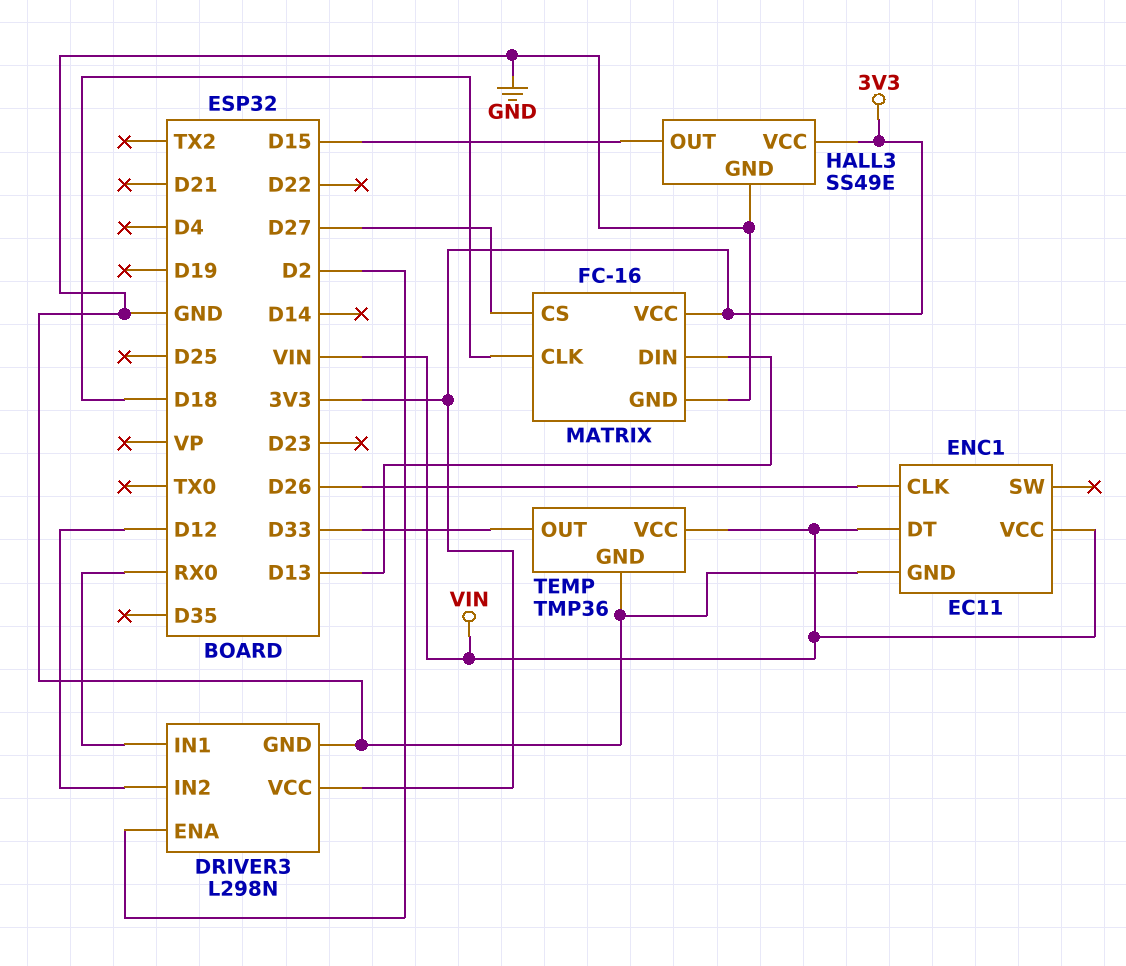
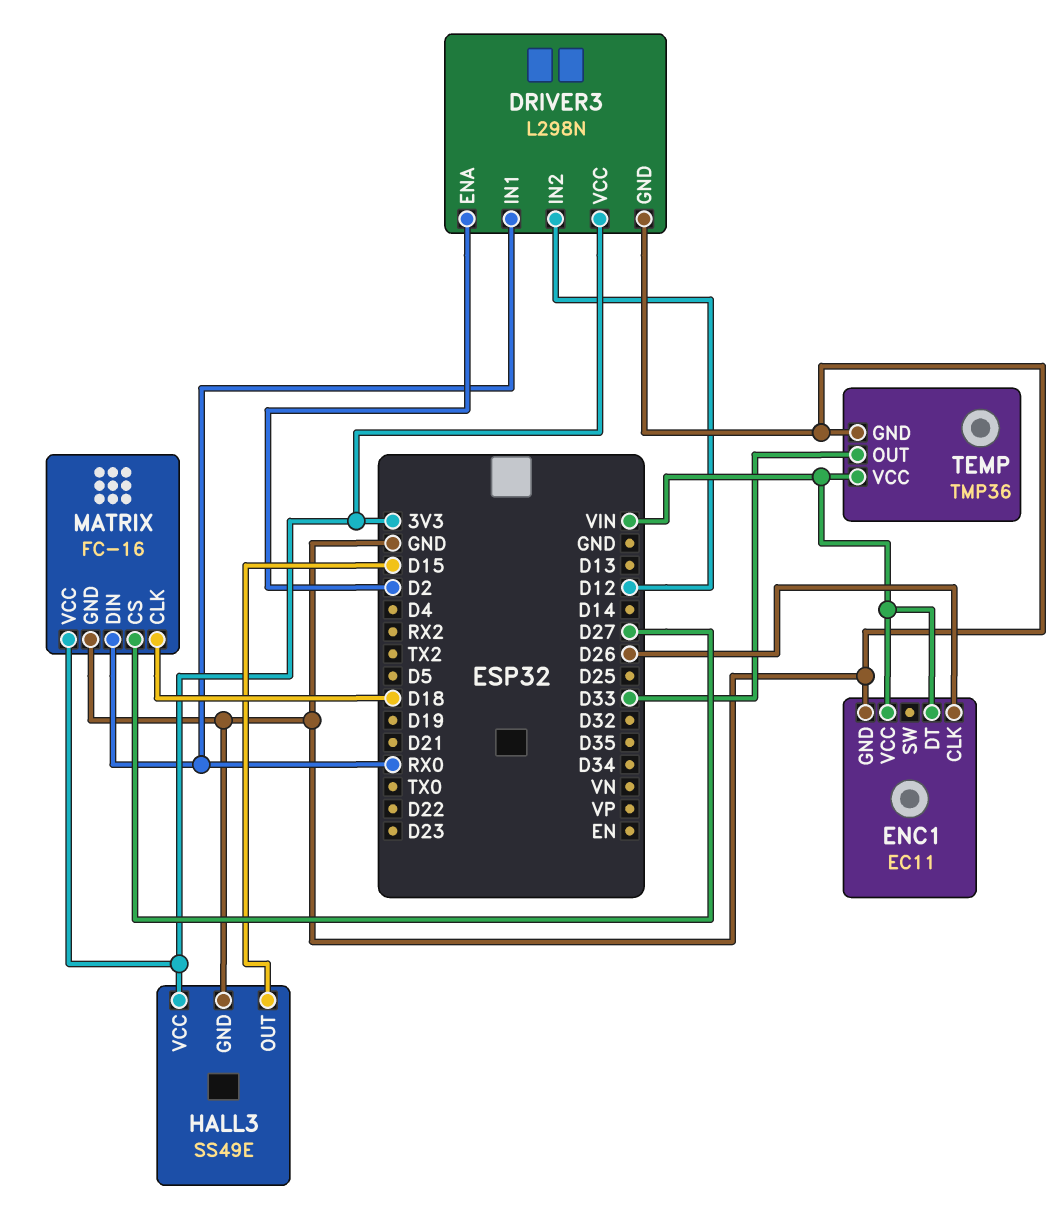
MATRIX pin DIN: D13 -> RX0

